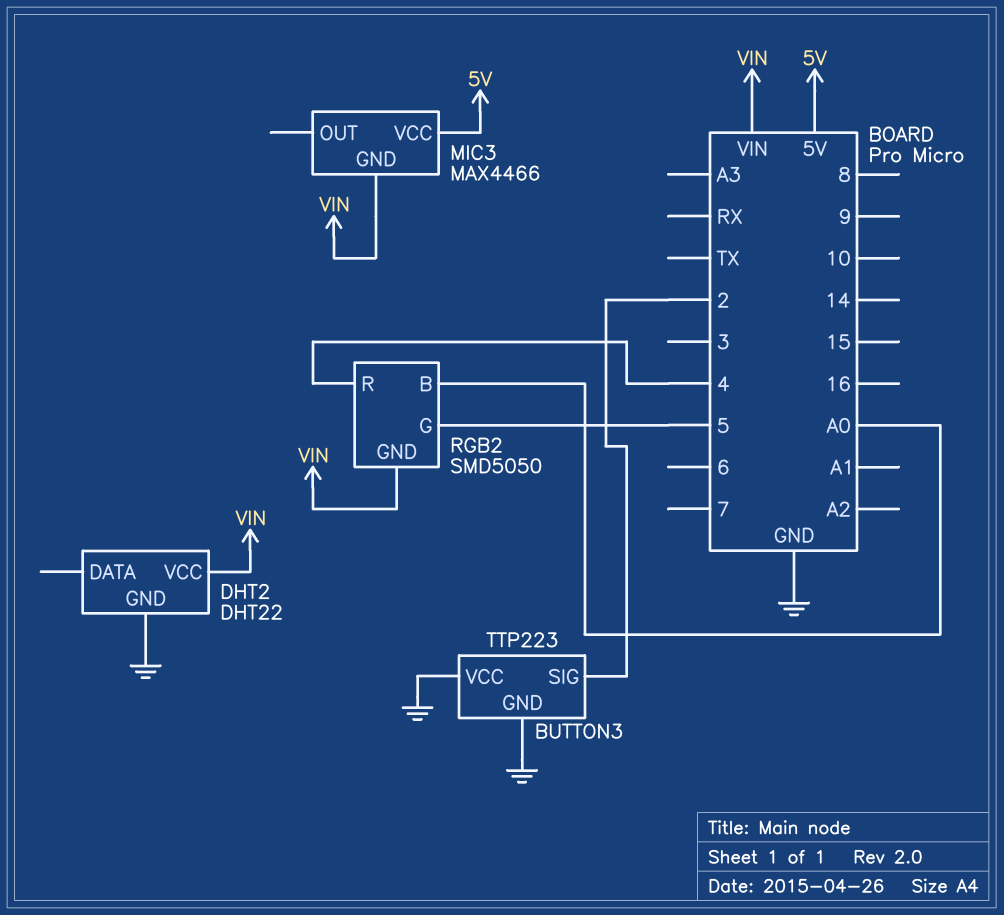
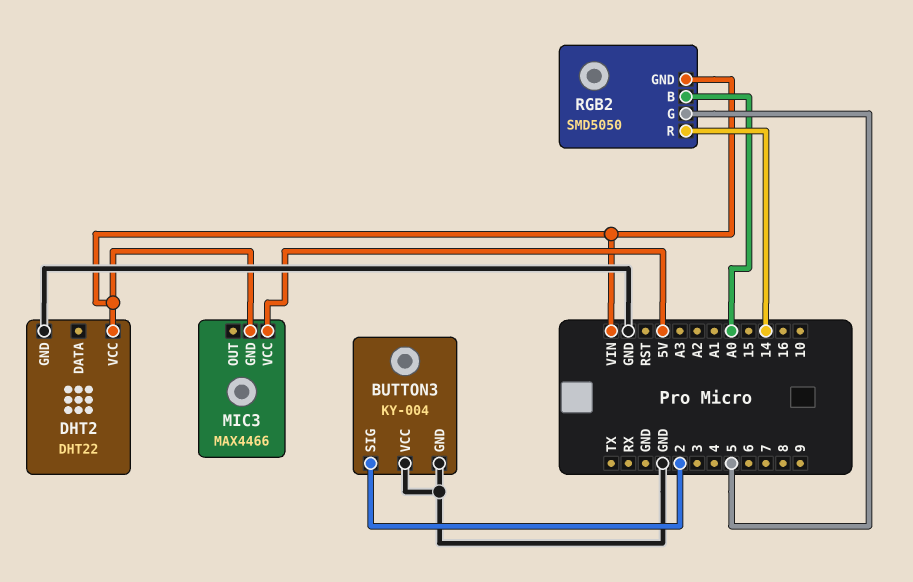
BUTTON3: TTP223 -> KY-004
RGB2 pin R: 4 -> 14

